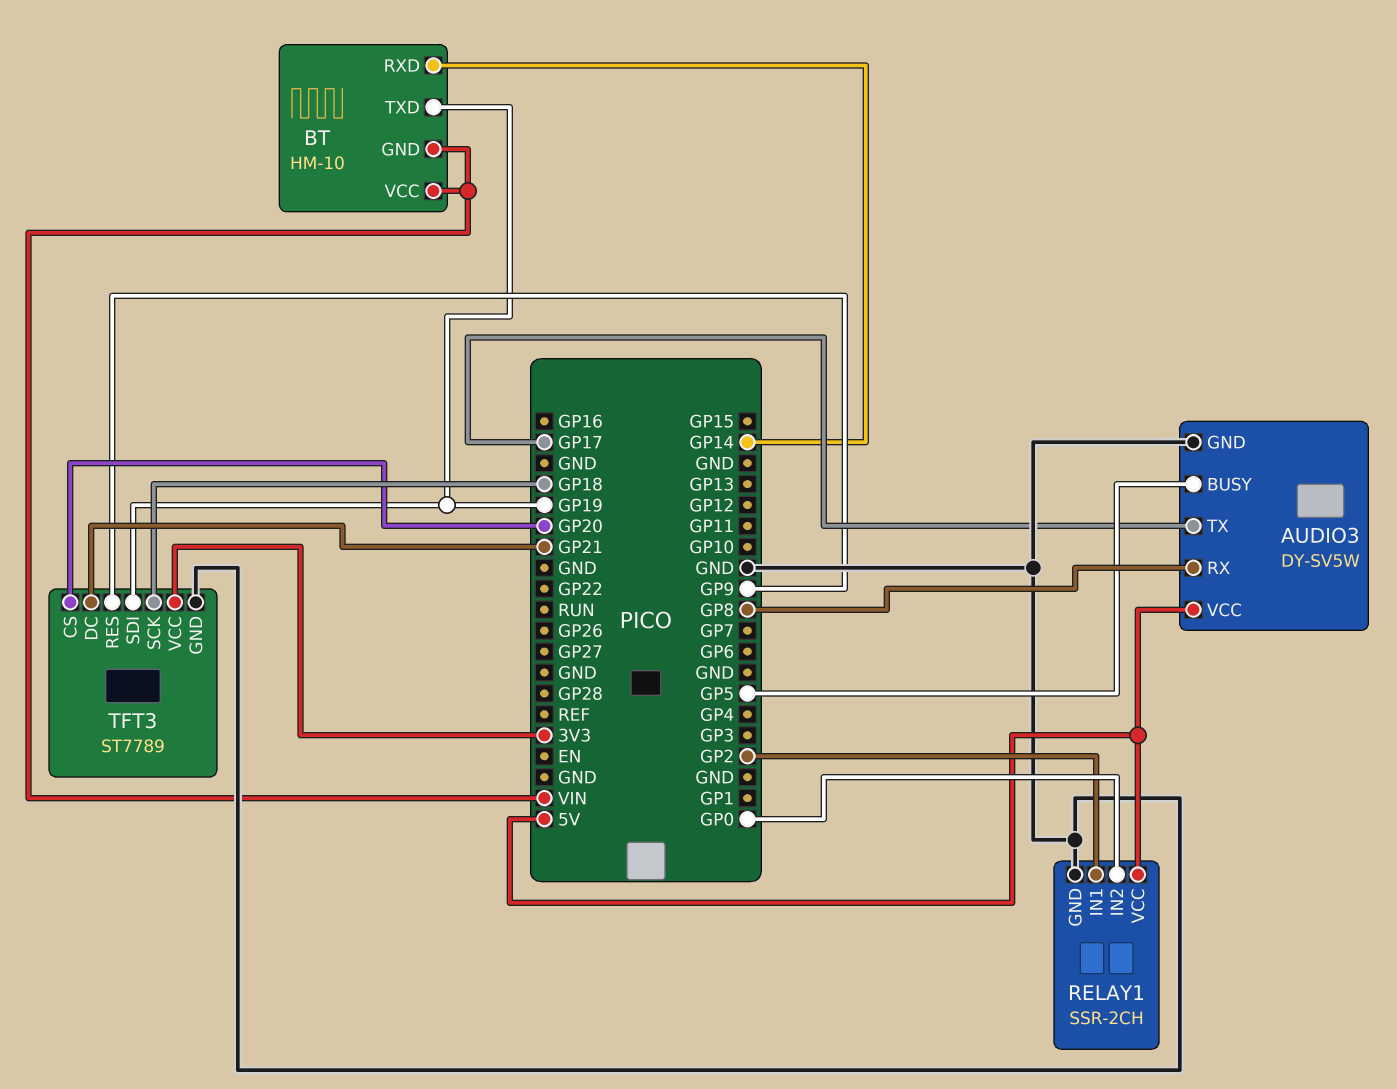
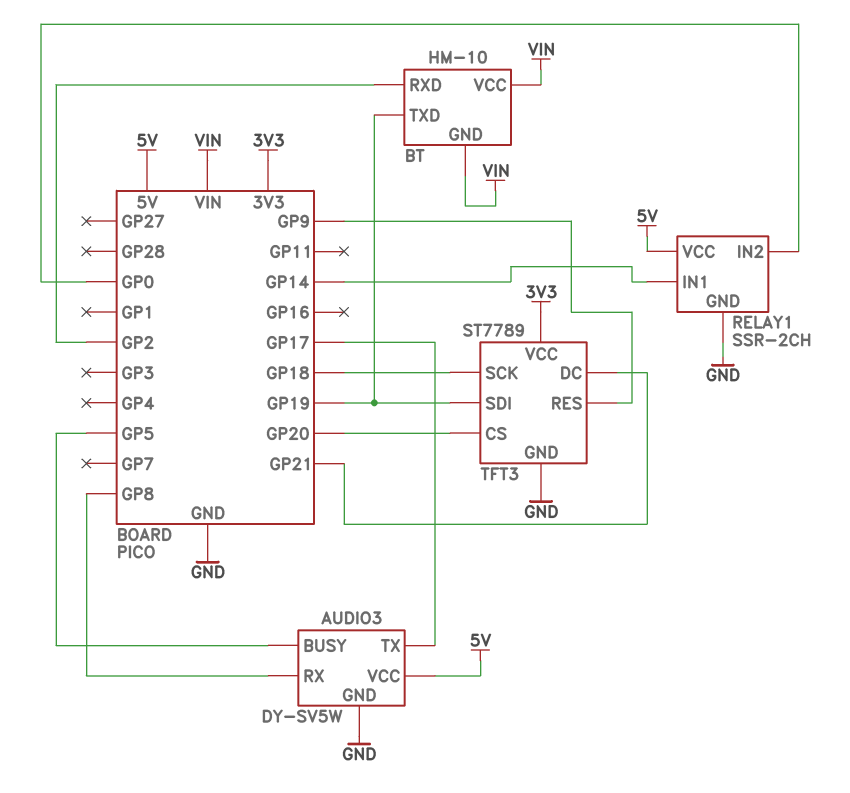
BT pin RXD: GP14 -> GP2
RELAY1 pin IN1: GP2 -> GP14

